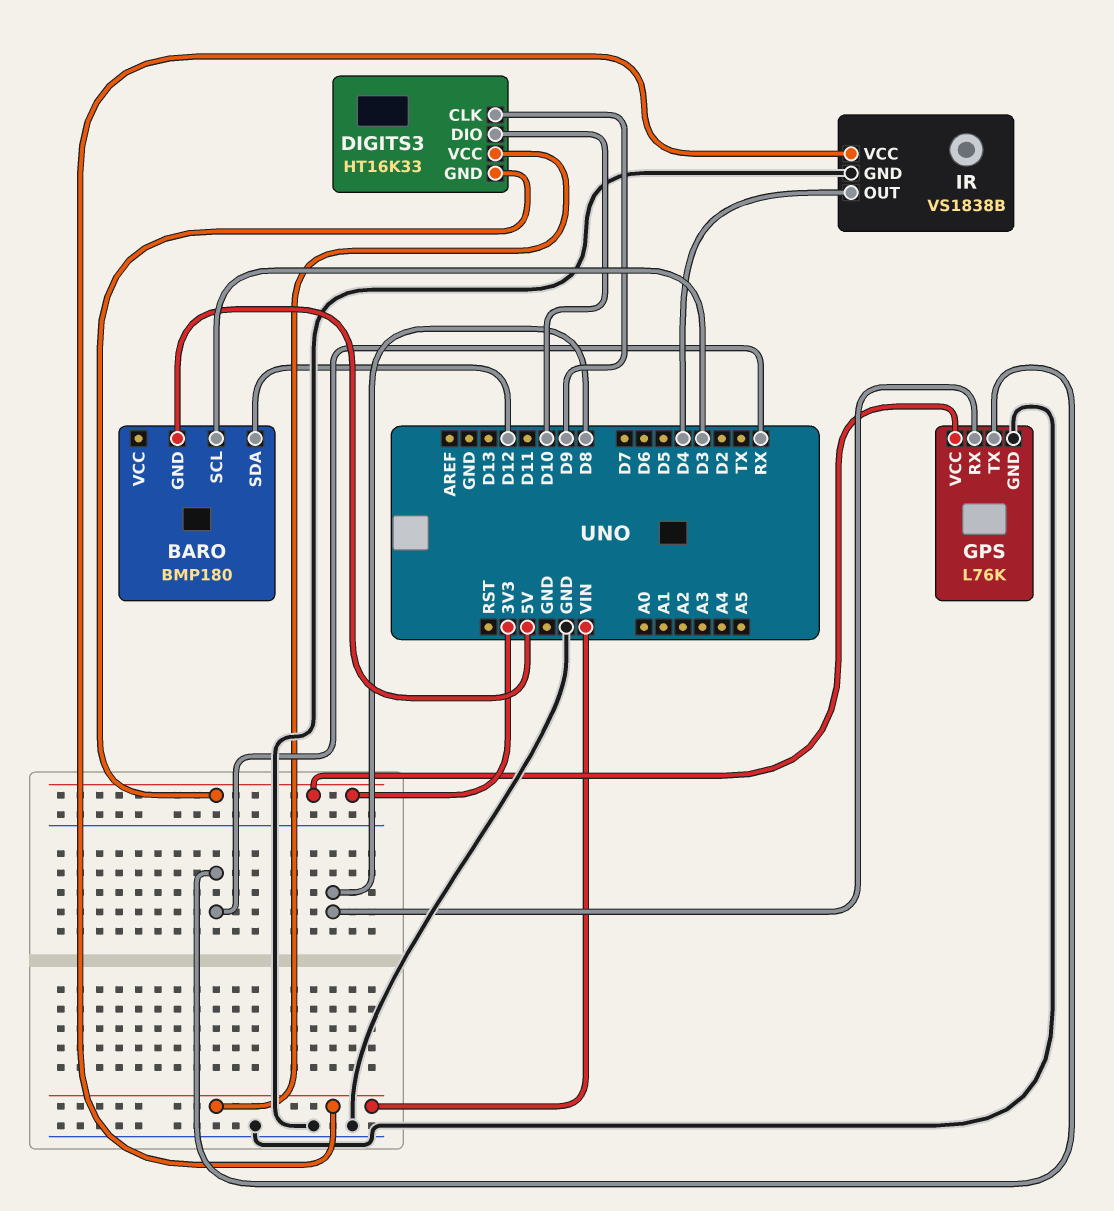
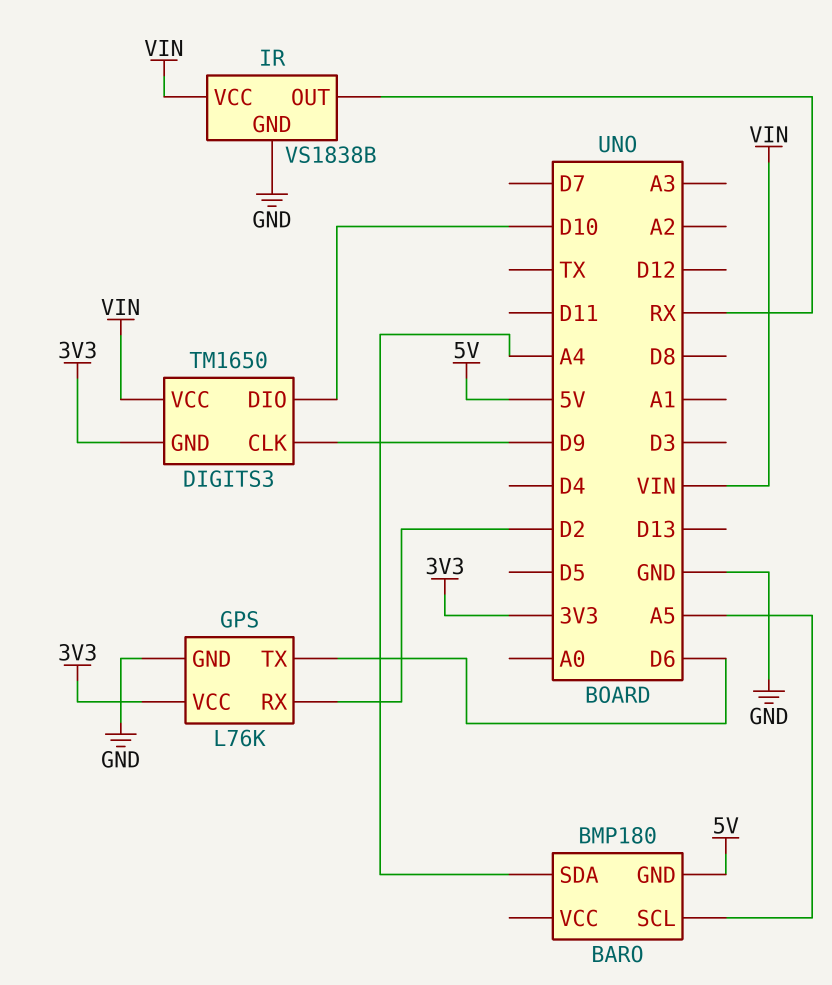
BARO pin SCL: D3 -> A5
BARO pin SDA: D12 -> A4
DIGITS3: HT16K33 -> TM1650
GPS pin RX: D8 -> D2
GPS pin TX: RX -> D6
IR pin OUT: D4 -> RX

